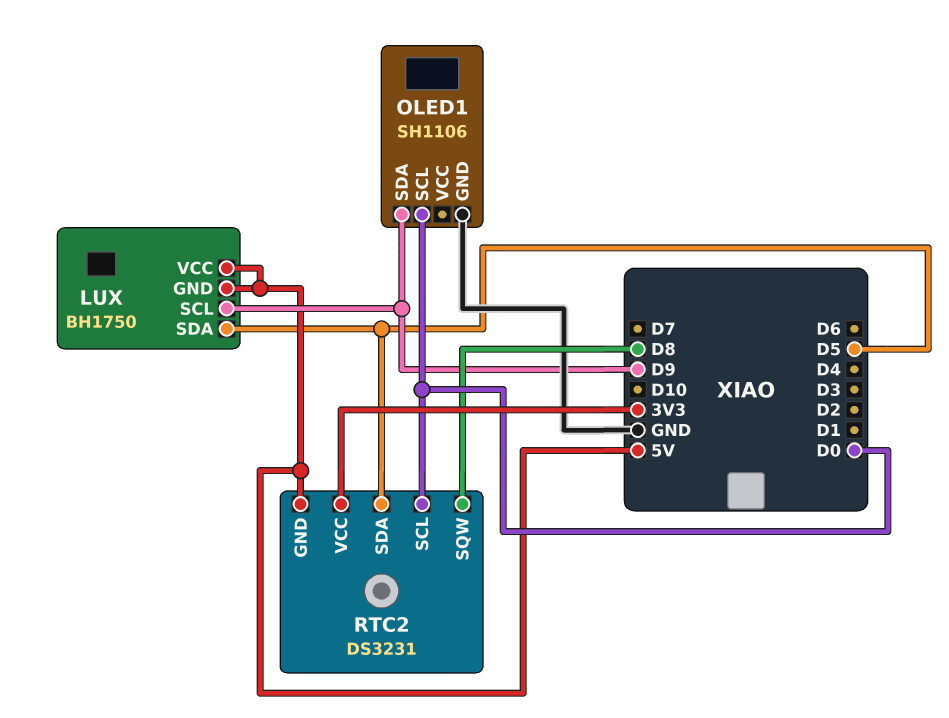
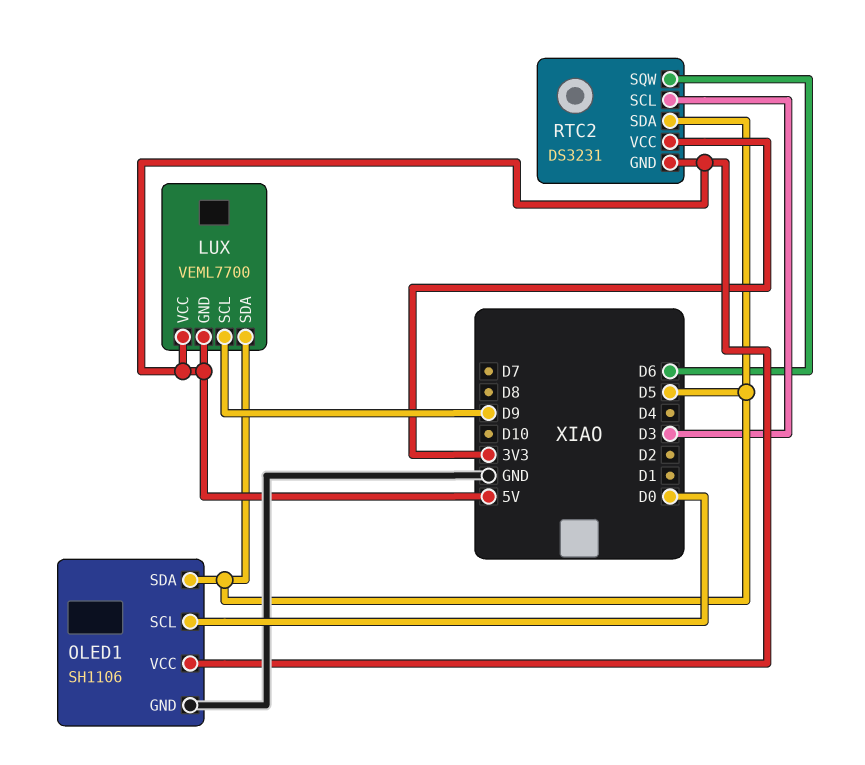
LUX: BH1750 -> VEML7700
OLED1 pin SDA: D9 -> D5
OLED1 pin VCC: none -> 5V
RTC2 pin SCL: D0 -> D3
RTC2 pin SQW: D8 -> D6

